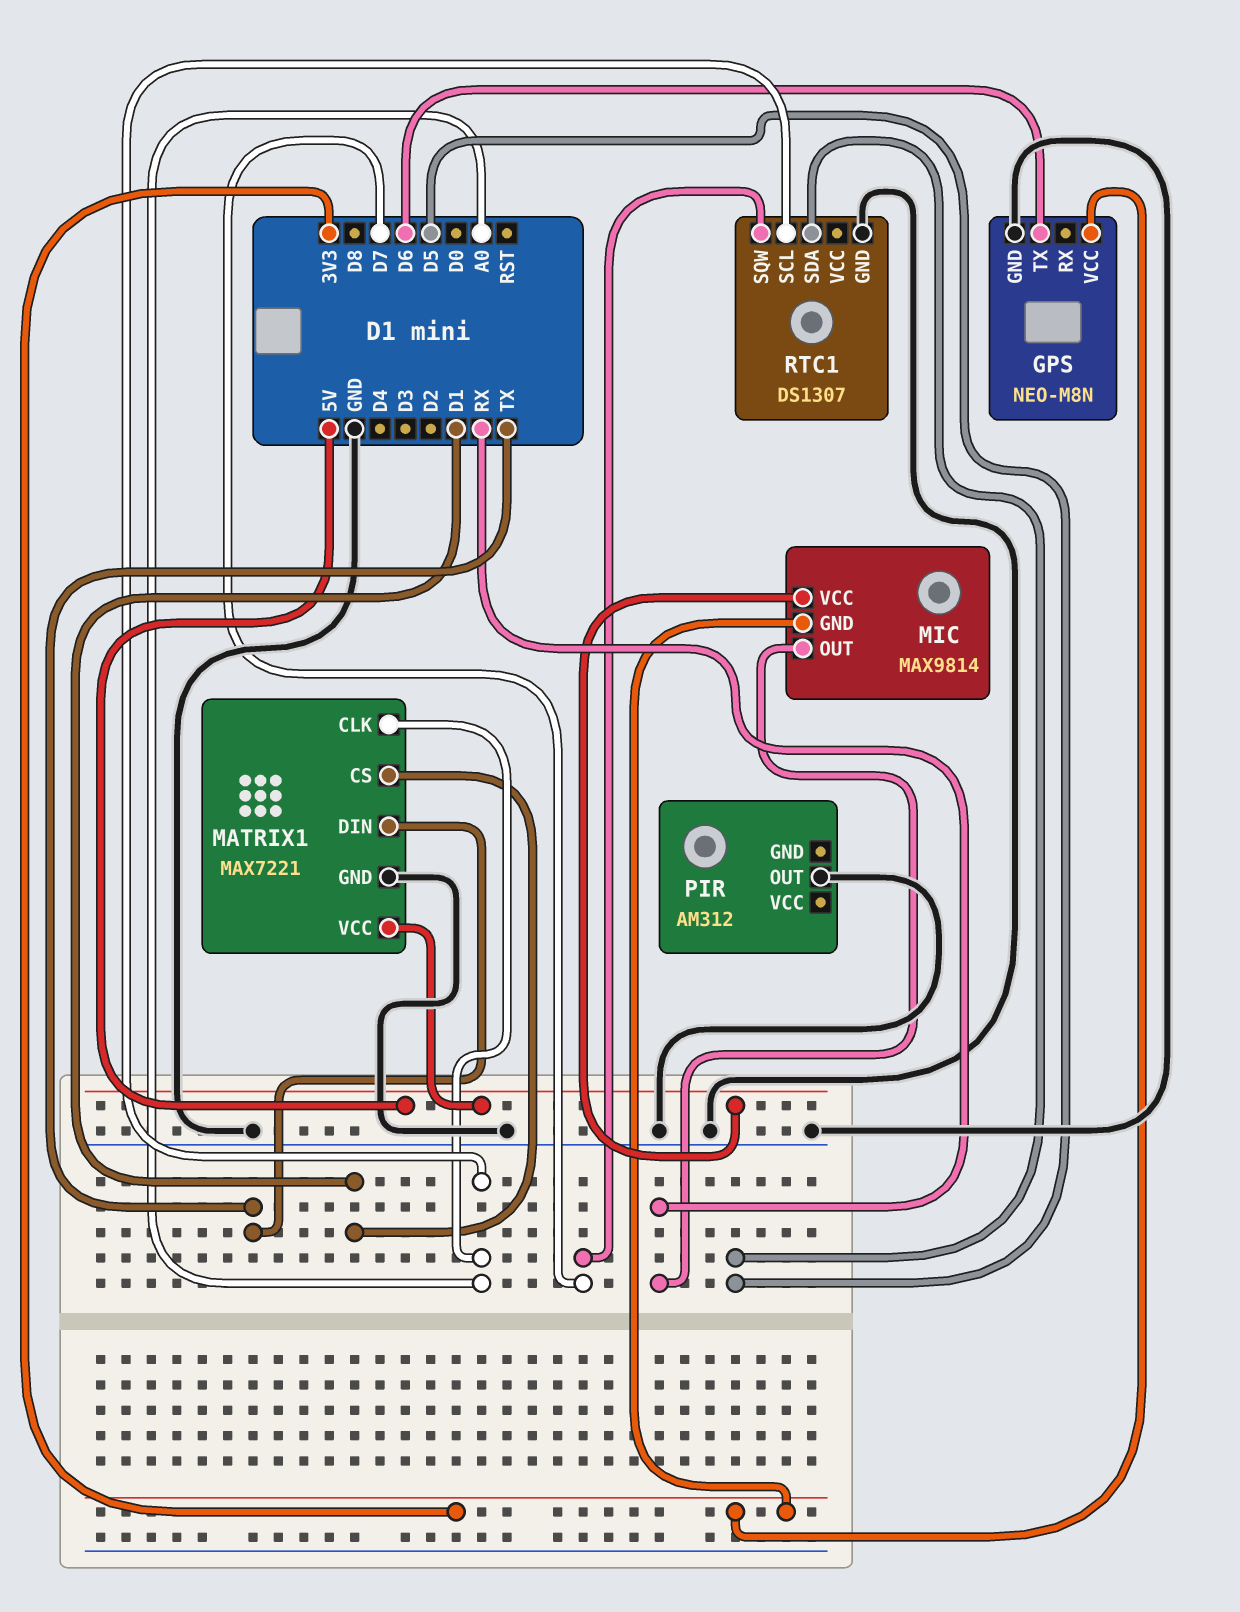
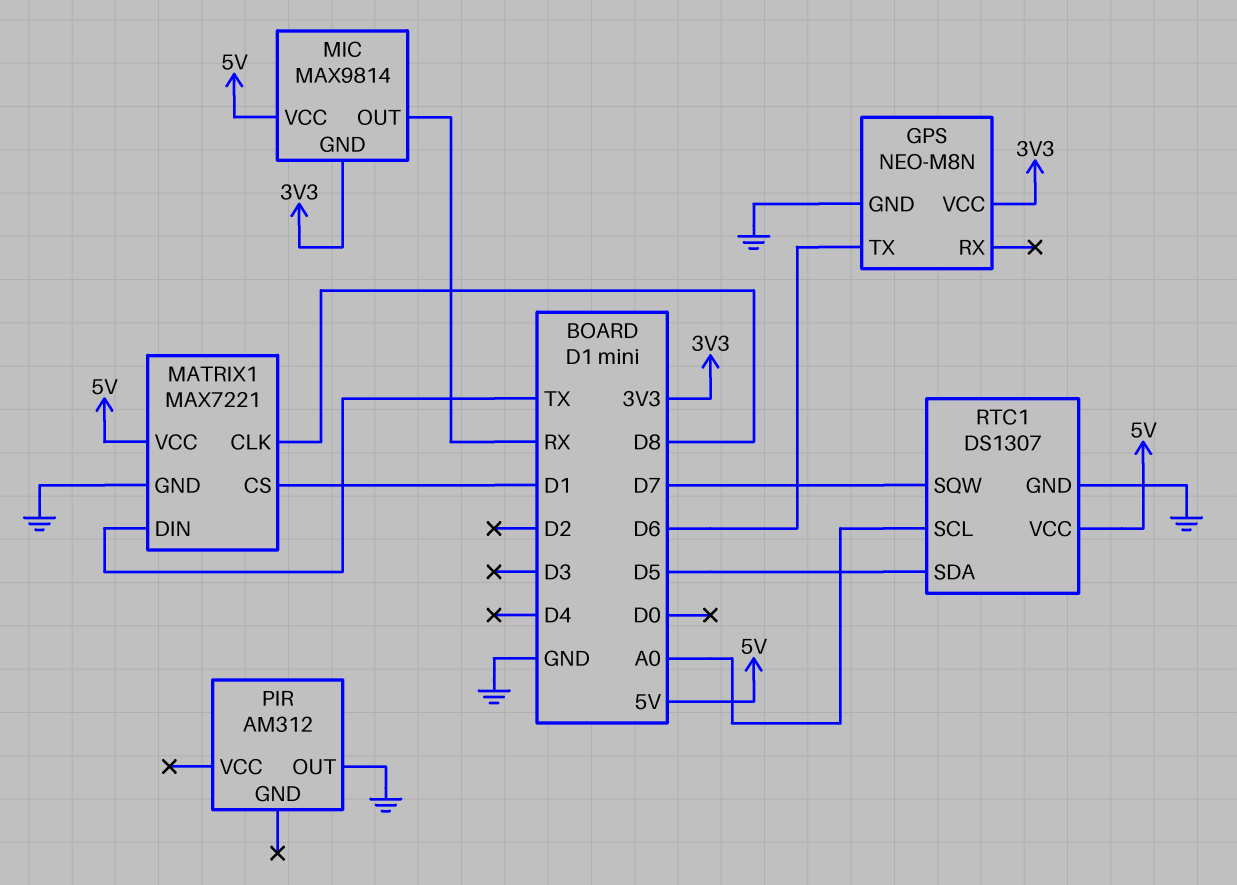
MATRIX1 pin CLK: A0 -> D8
RTC1 pin VCC: none -> 5V

